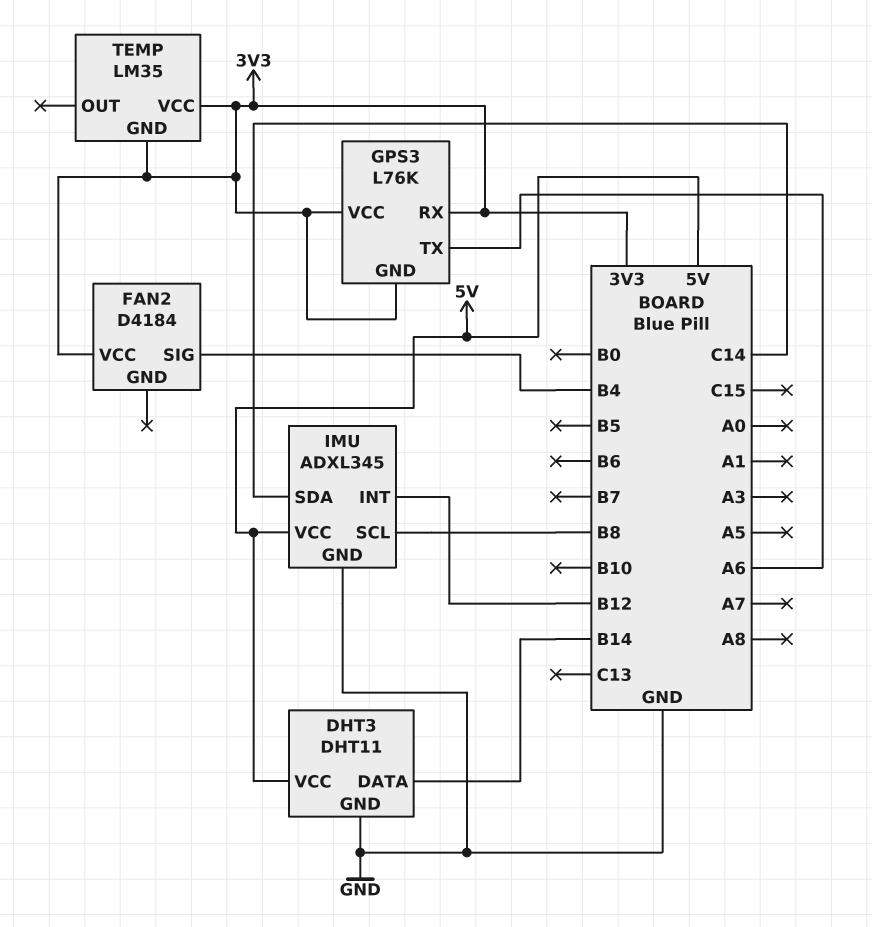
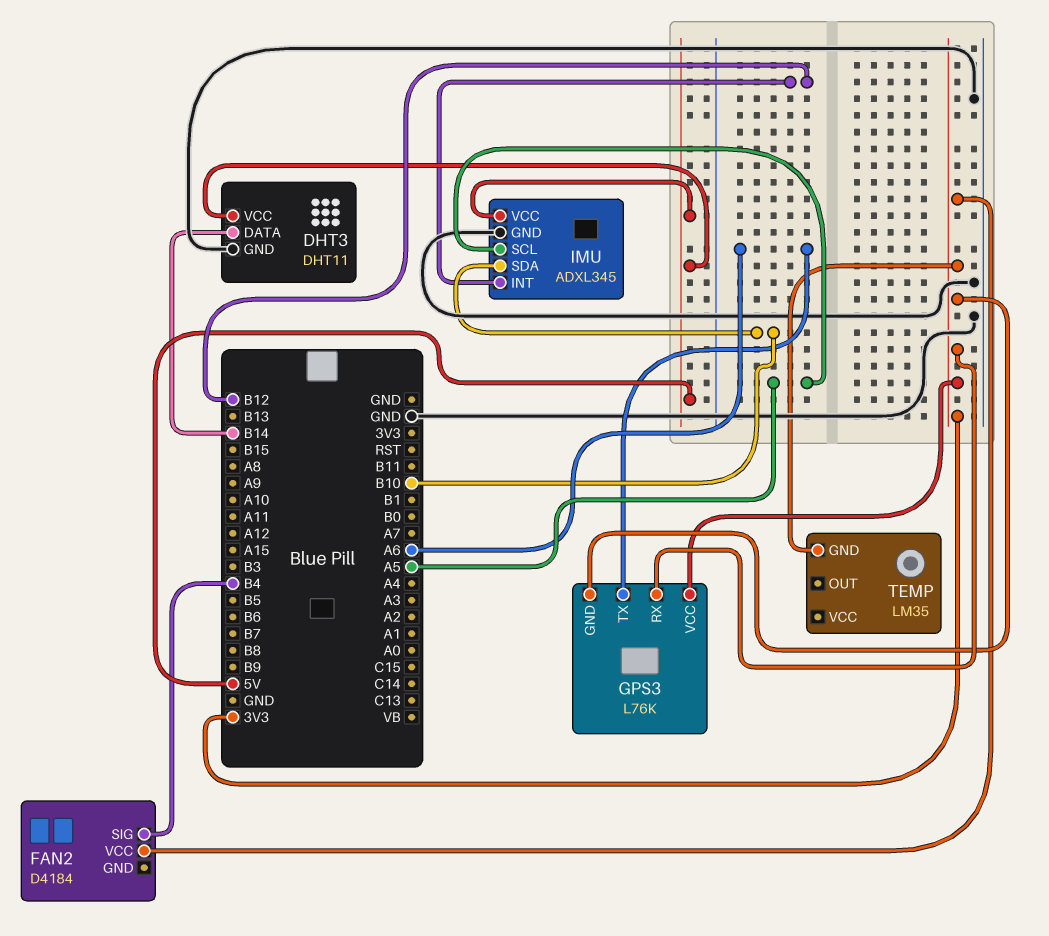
IMU pin SCL: B8 -> A5
IMU pin SDA: C14 -> B10
TEMP pin VCC: 3V3 -> none

